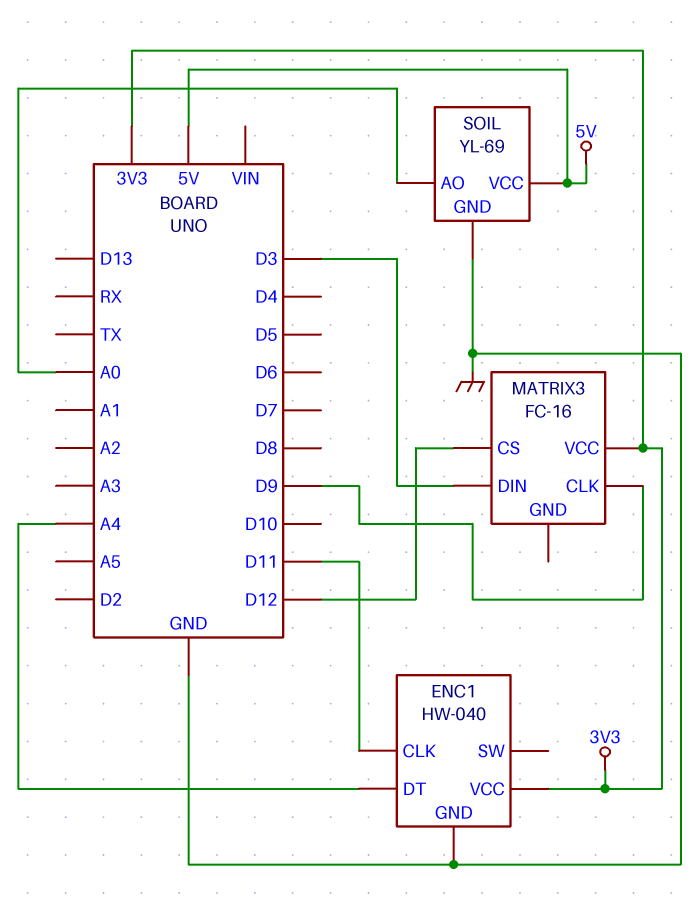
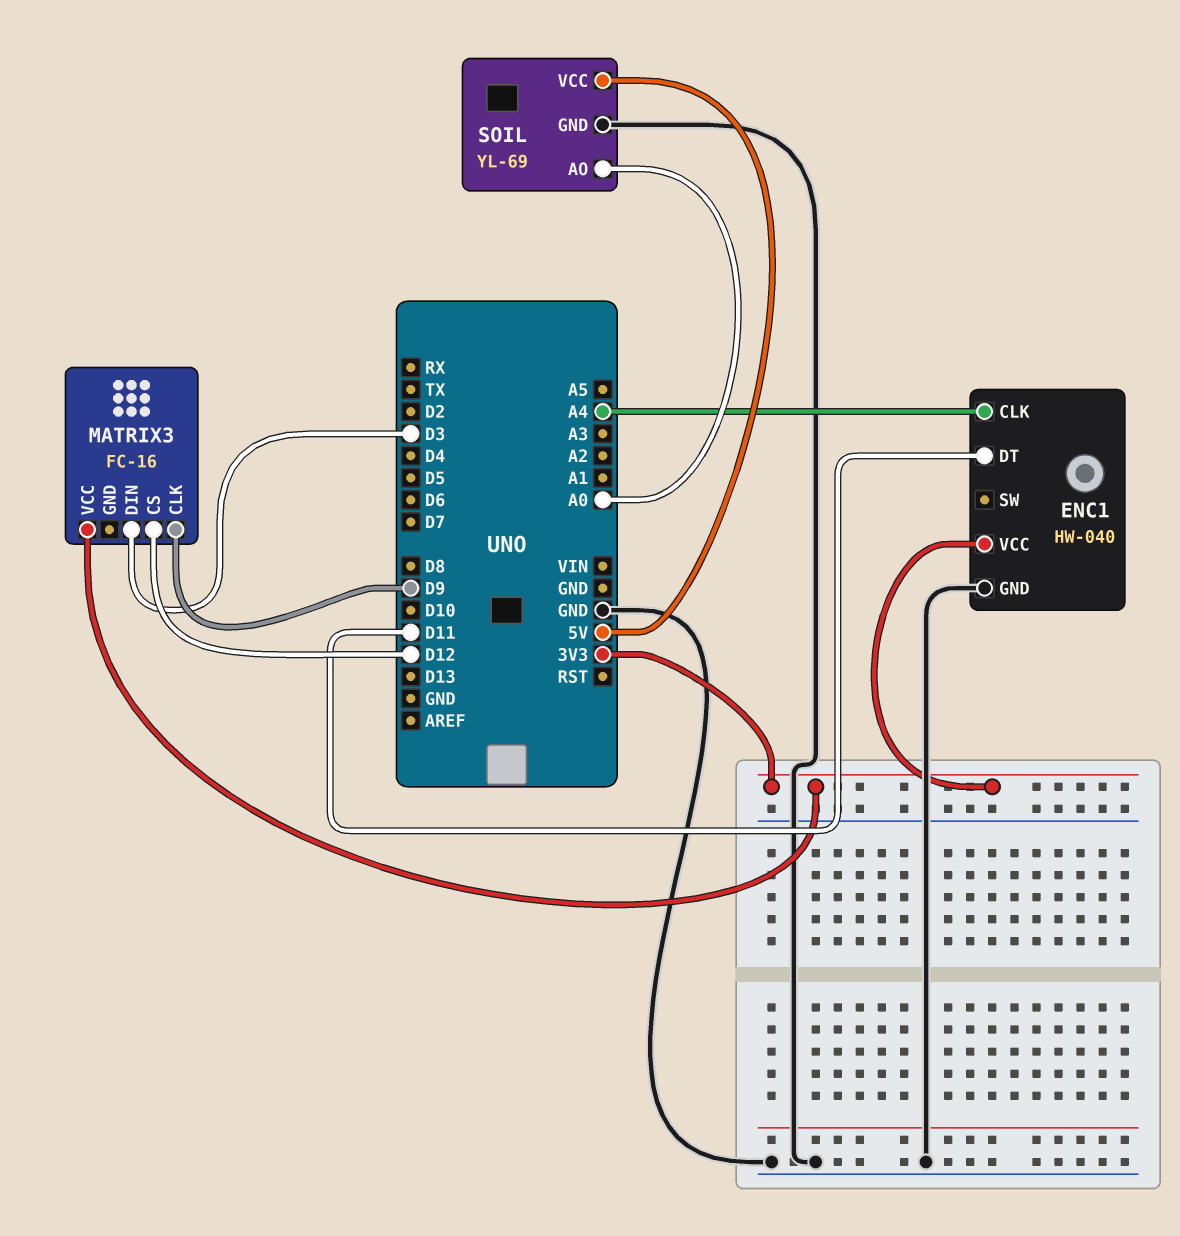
ENC1 pin CLK: D11 -> A4
ENC1 pin DT: A4 -> D11

